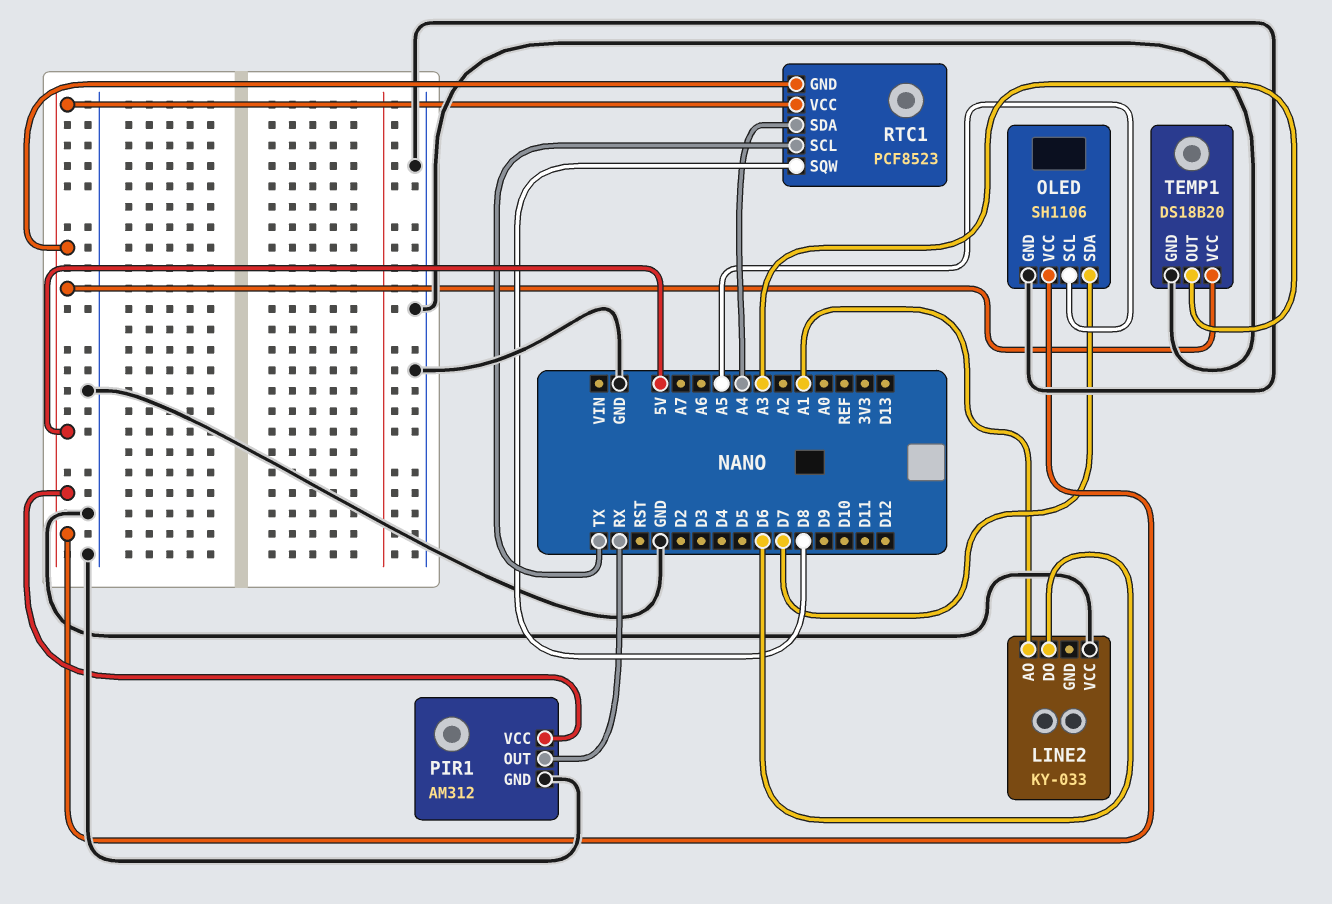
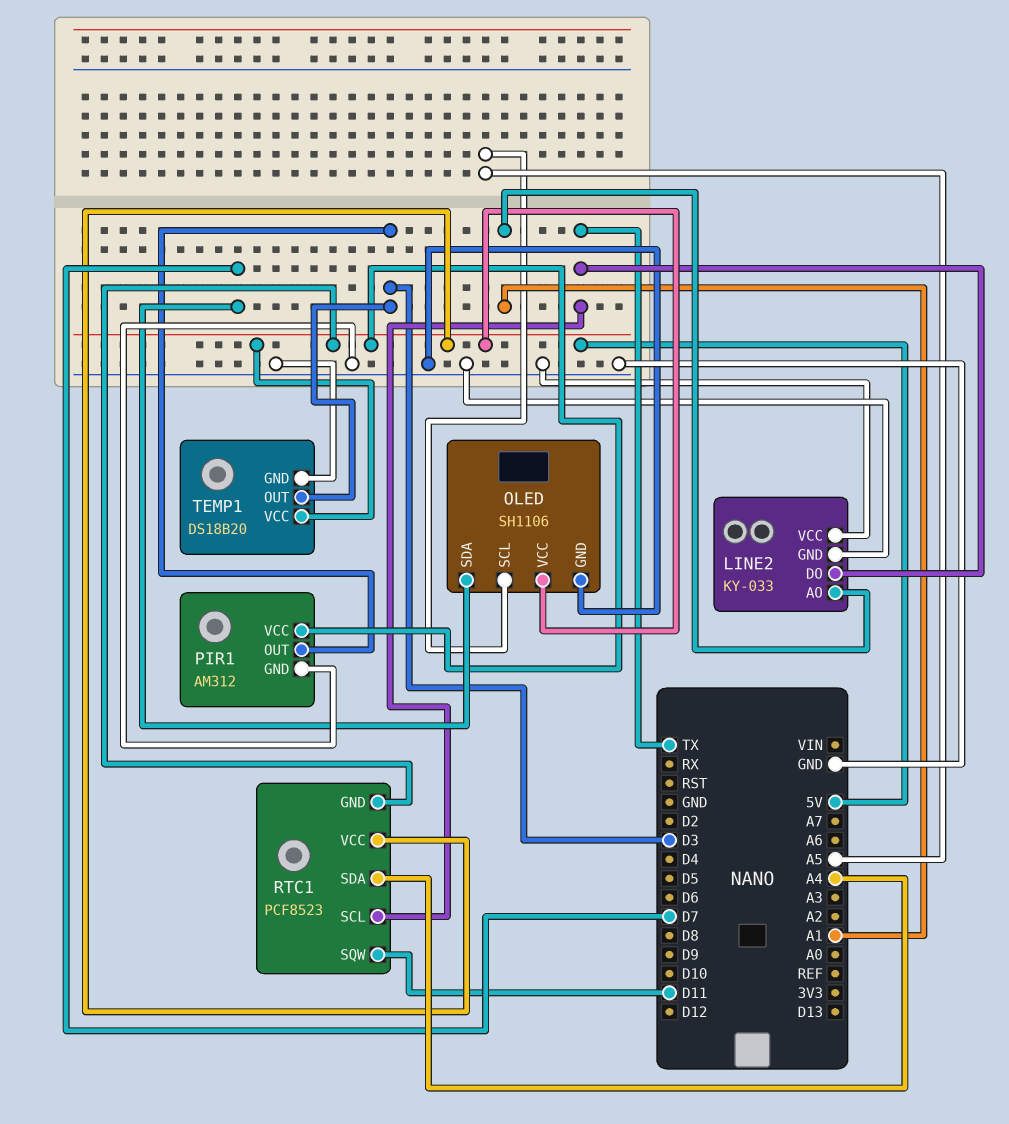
LINE2 pin DO: D6 -> TX
LINE2 pin GND: none -> GND
PIR1 pin OUT: RX -> D3
RTC1 pin SQW: D8 -> D11
TEMP1 pin OUT: A3 -> D3

